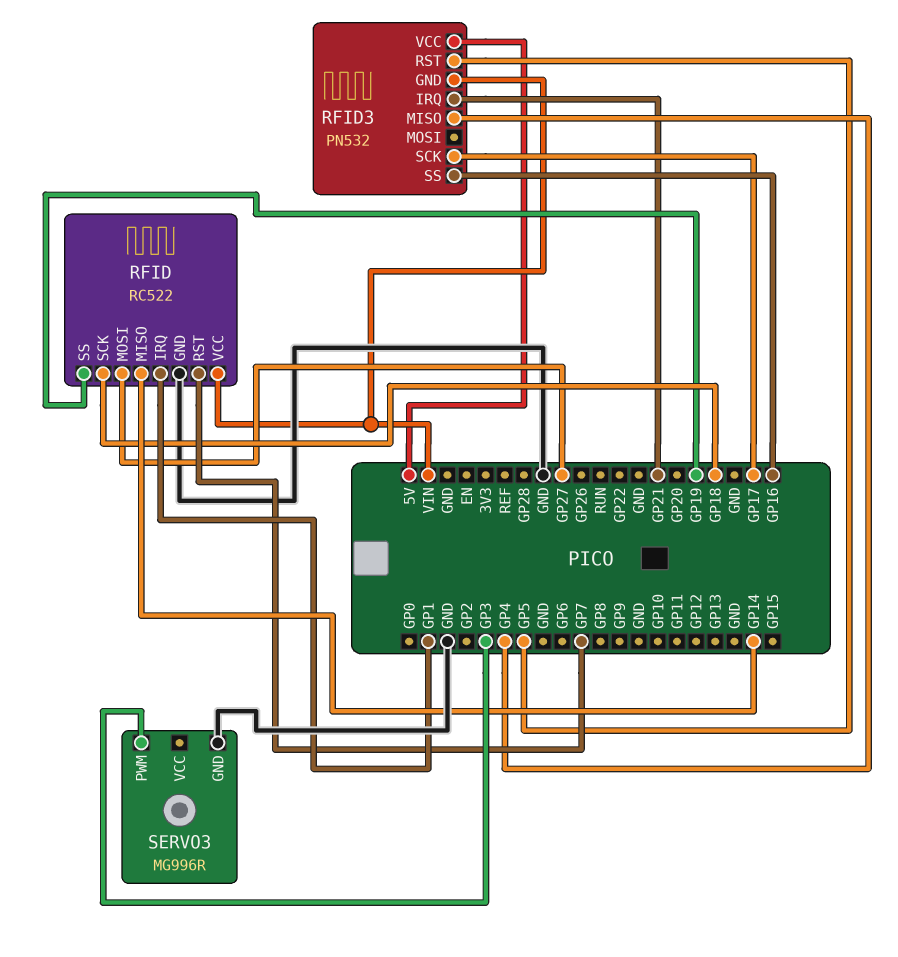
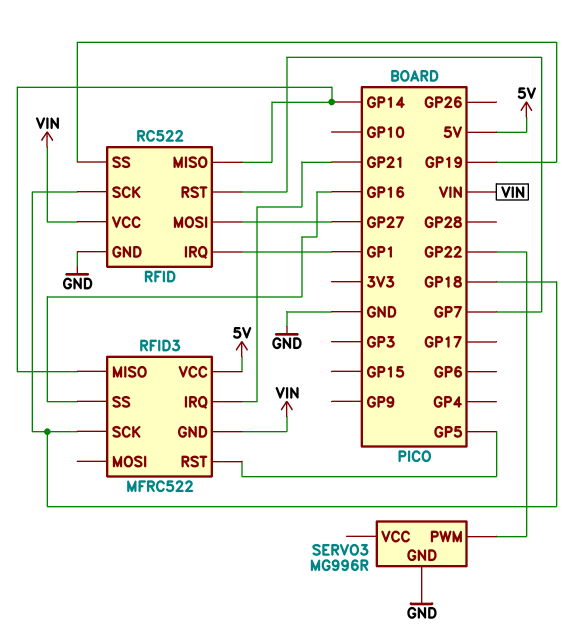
RFID3: PN532 -> MFRC522
RFID3 pin MISO: GP4 -> GP14
RFID3 pin SCK: GP17 -> GP18
SERVO3 pin PWM: GP3 -> GP22

